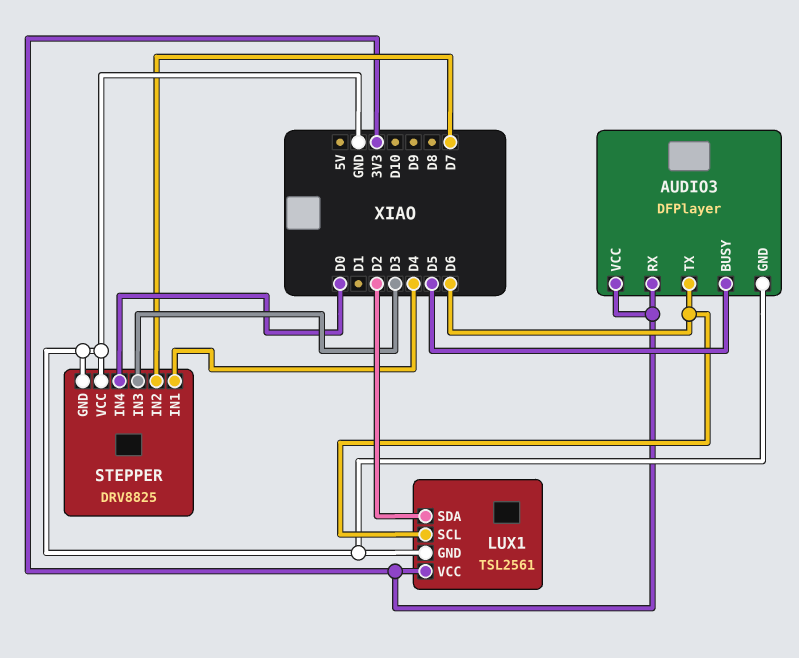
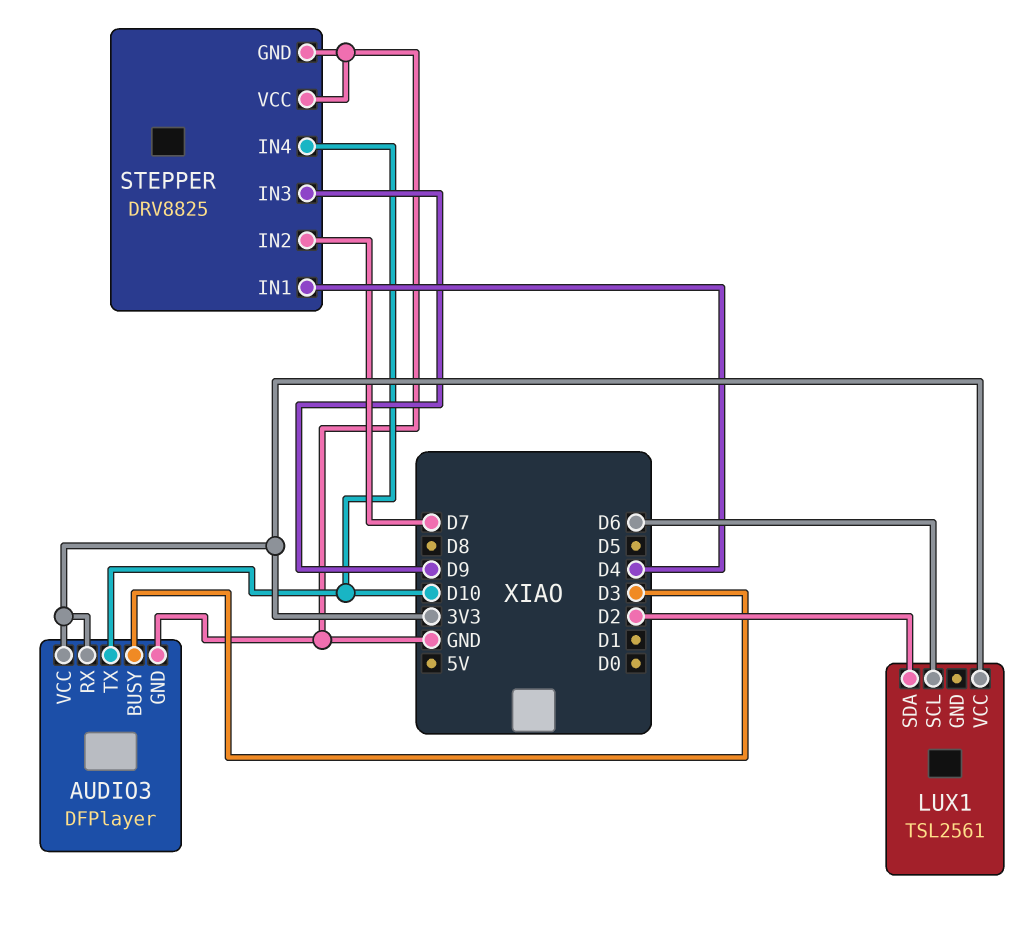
AUDIO3 pin BUSY: D5 -> D3
AUDIO3 pin TX: D6 -> D10
LUX1 pin GND: GND -> none
STEPPER pin IN3: D3 -> D9
STEPPER pin IN4: D0 -> D10

